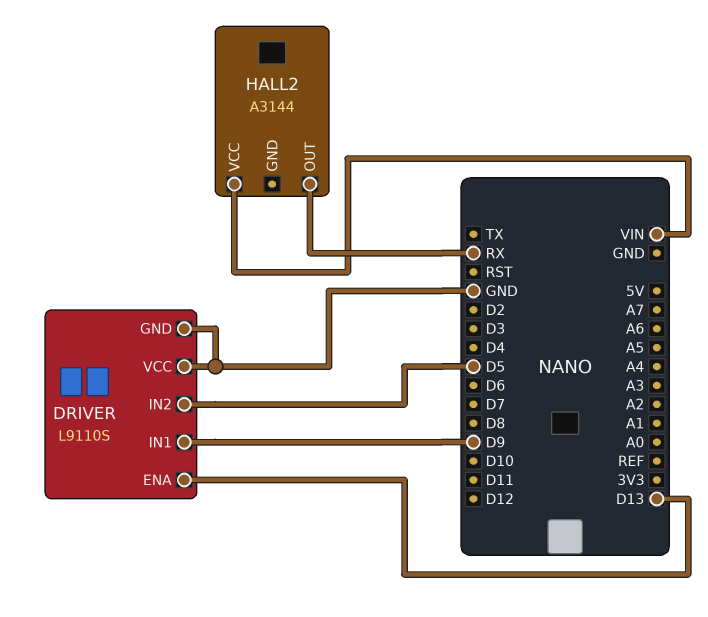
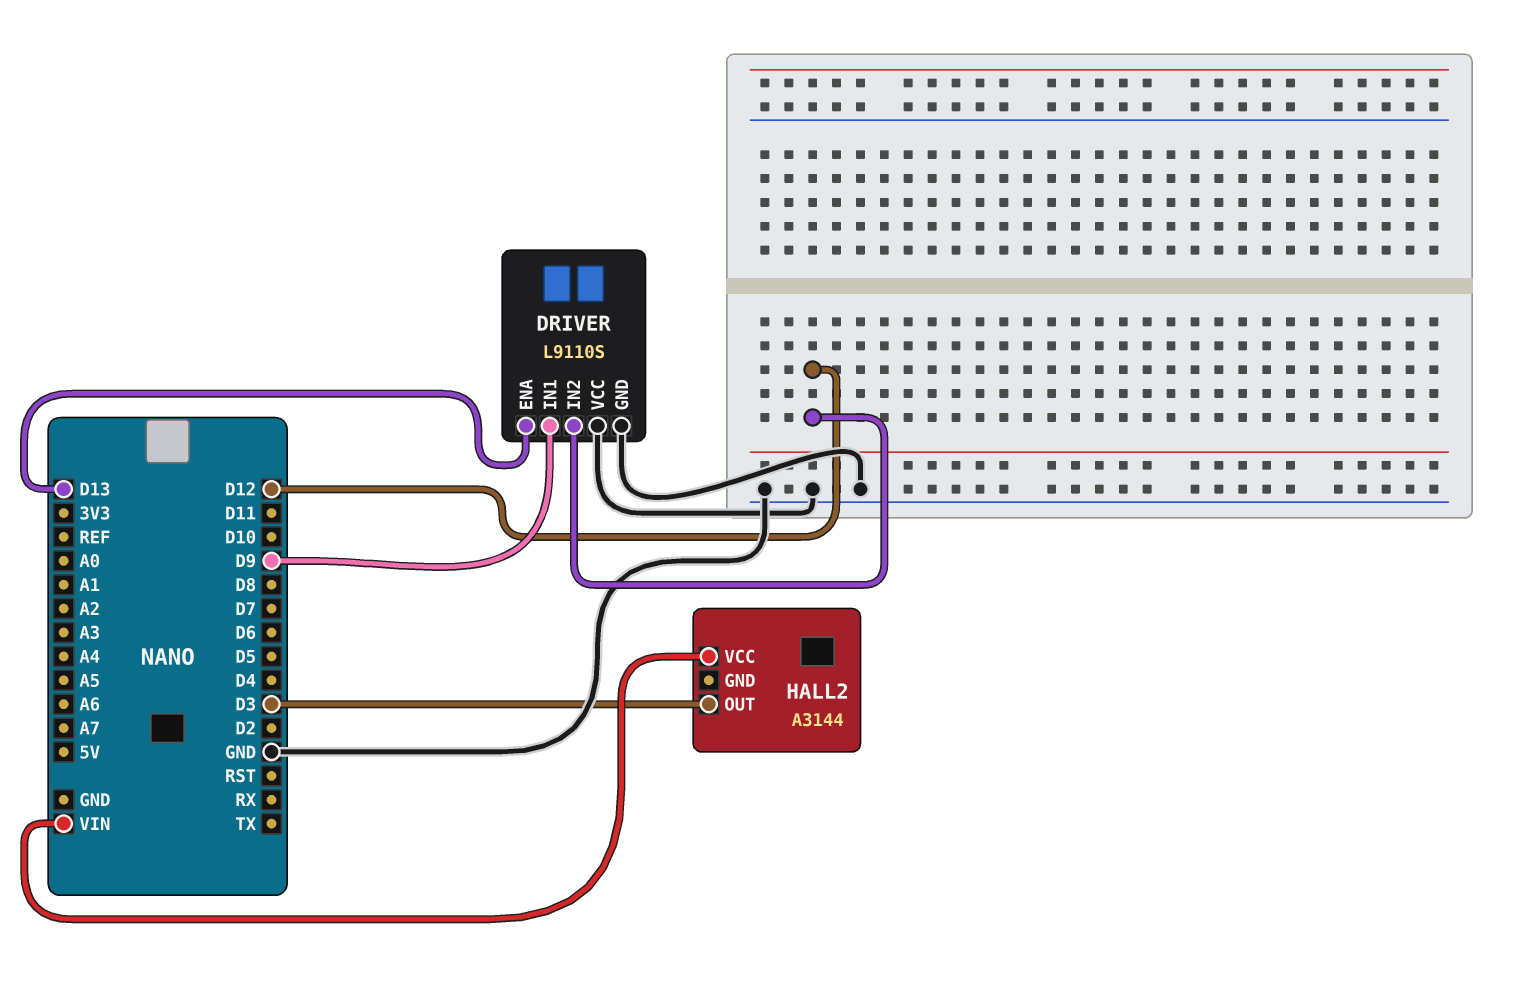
DRIVER pin IN2: D5 -> D12
HALL2 pin OUT: RX -> D3

